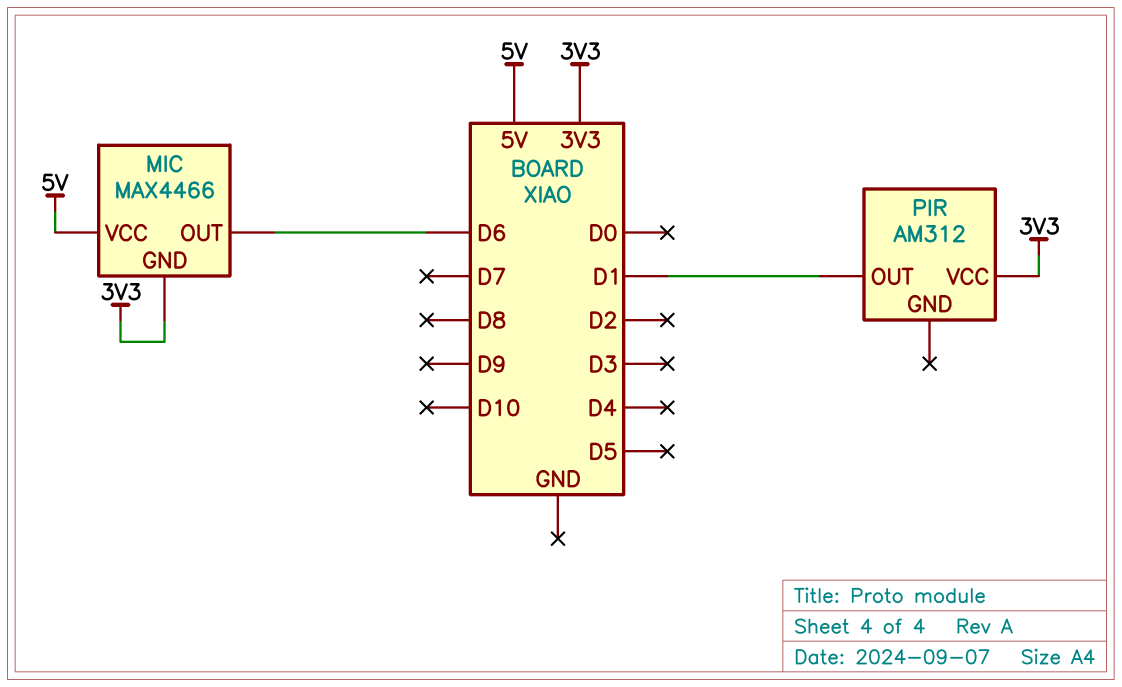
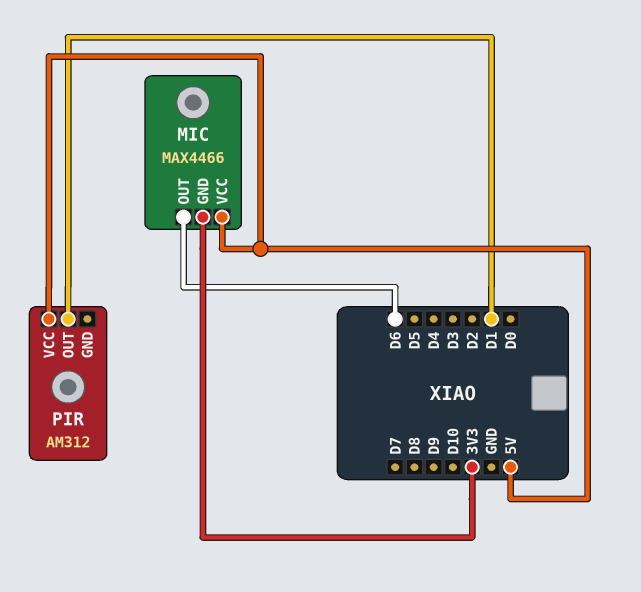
PIR pin VCC: 3V3 -> 5V

